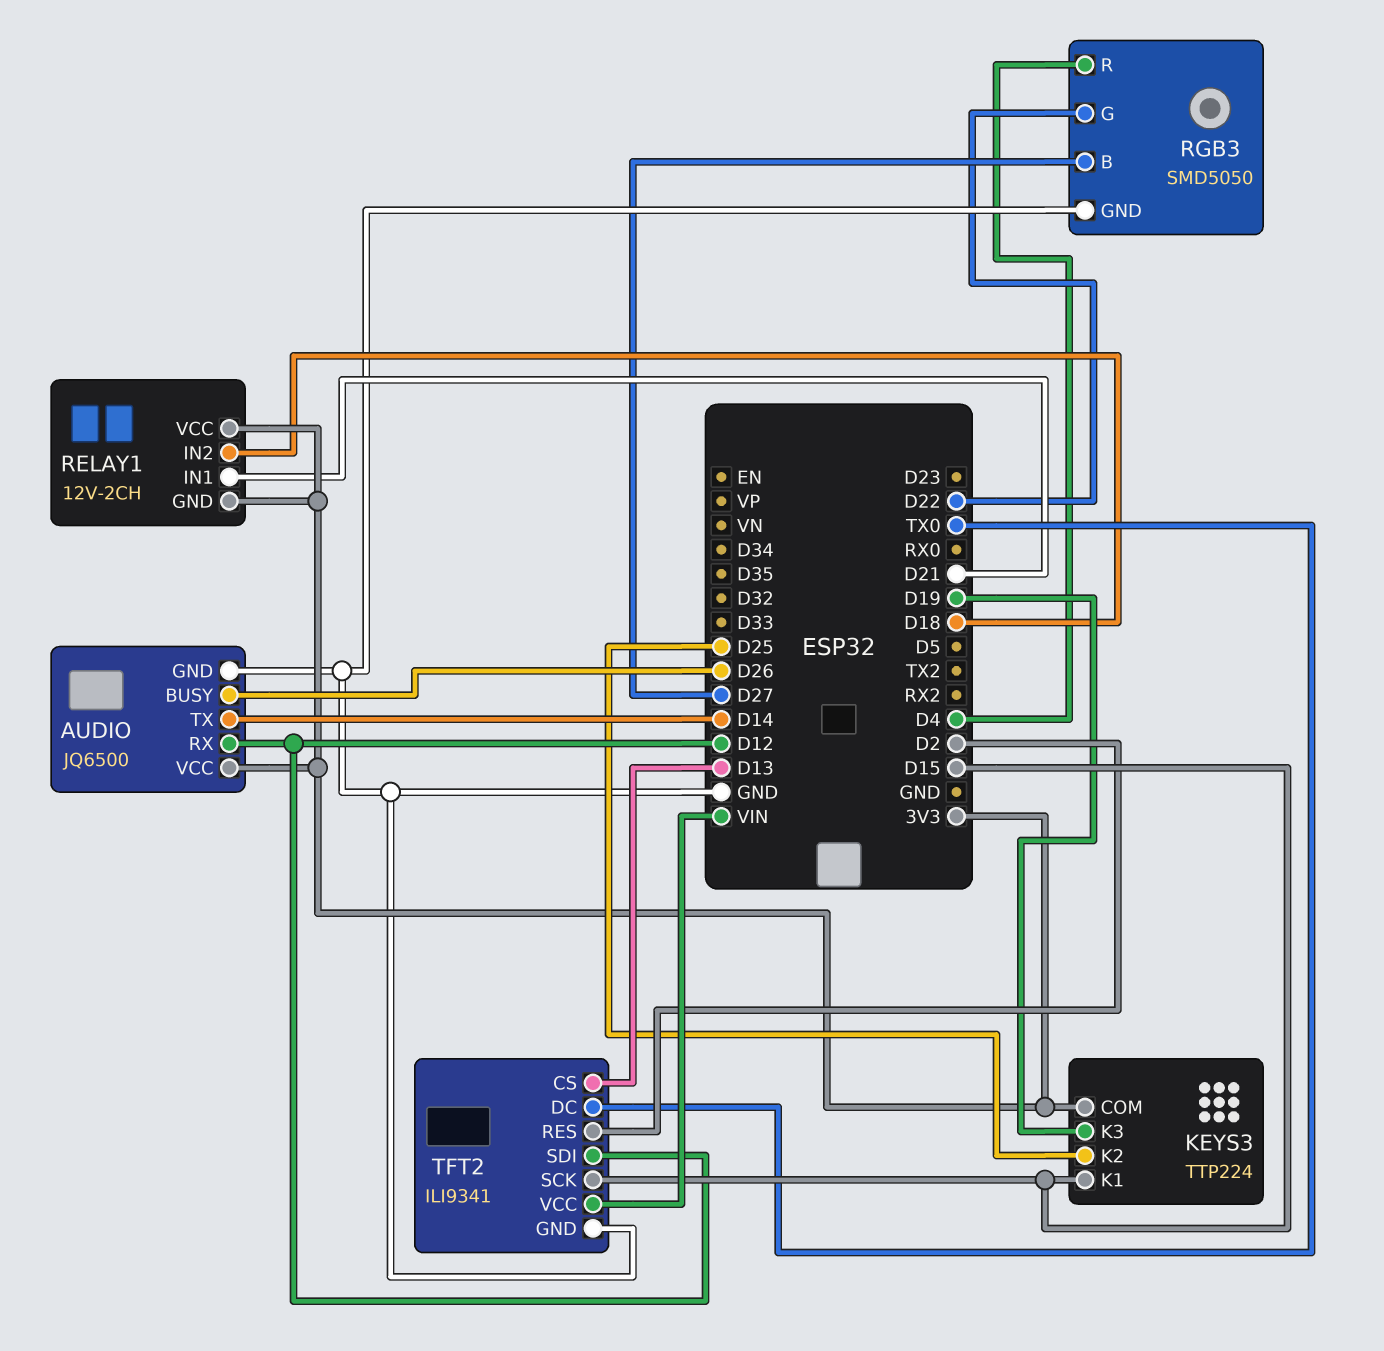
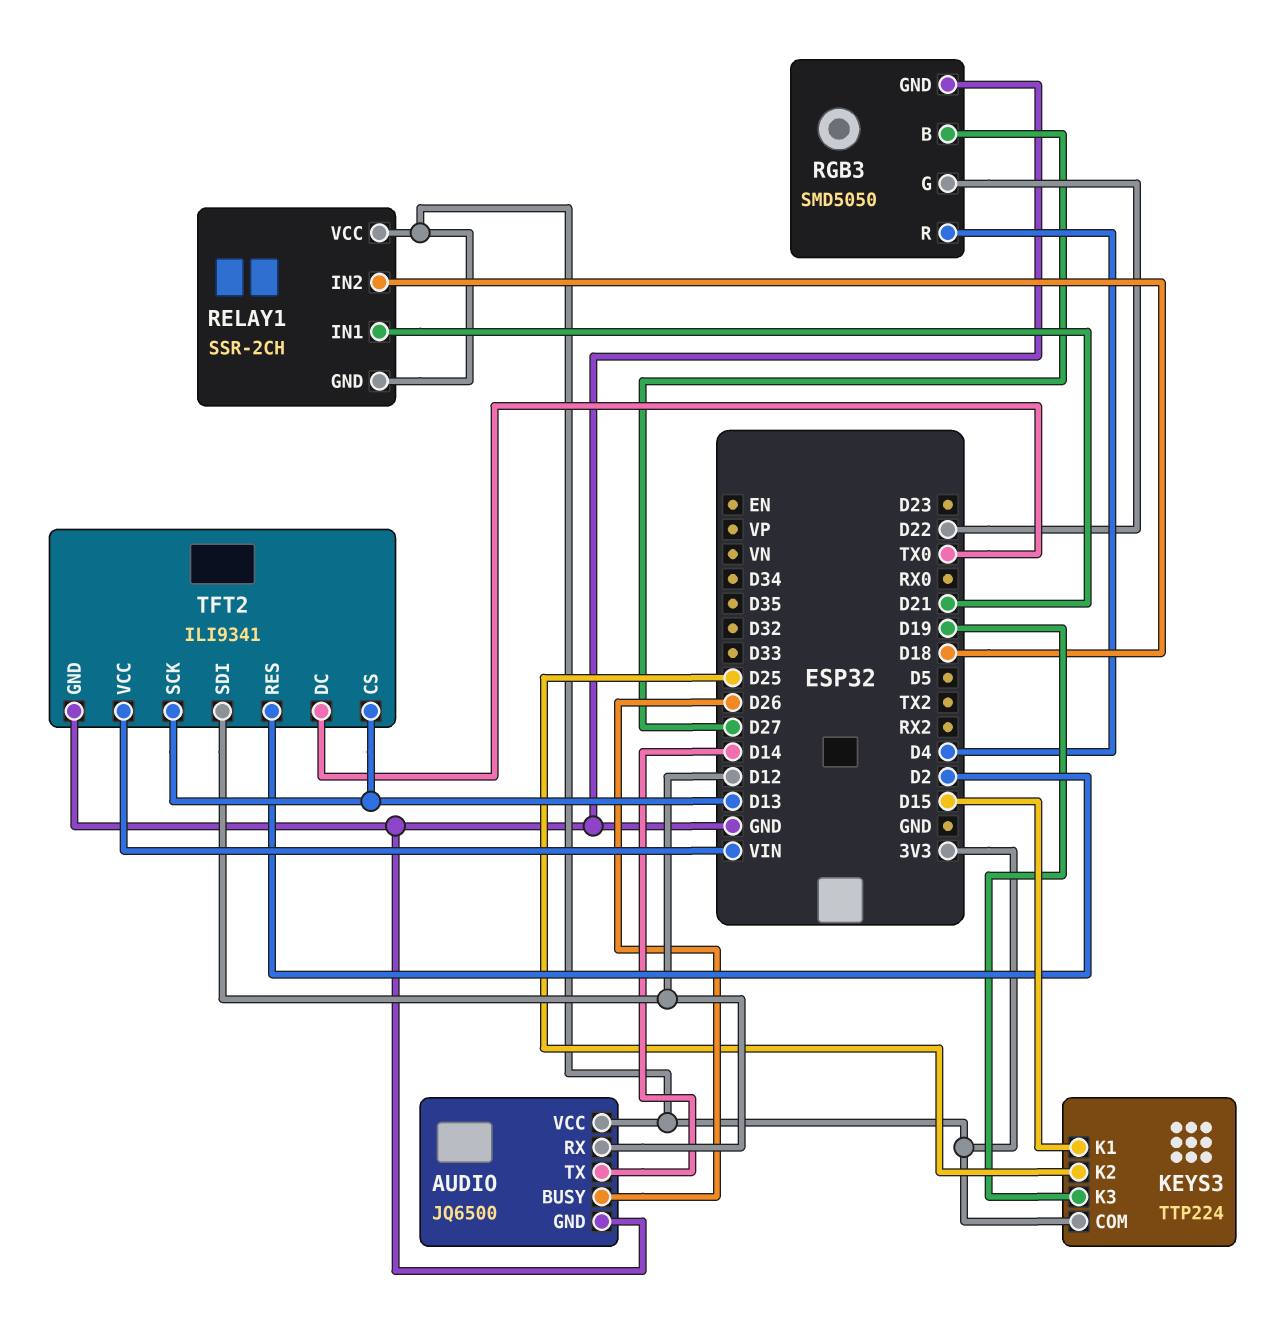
RELAY1: 12V-2CH -> SSR-2CH
TFT2 pin SCK: D15 -> D13

